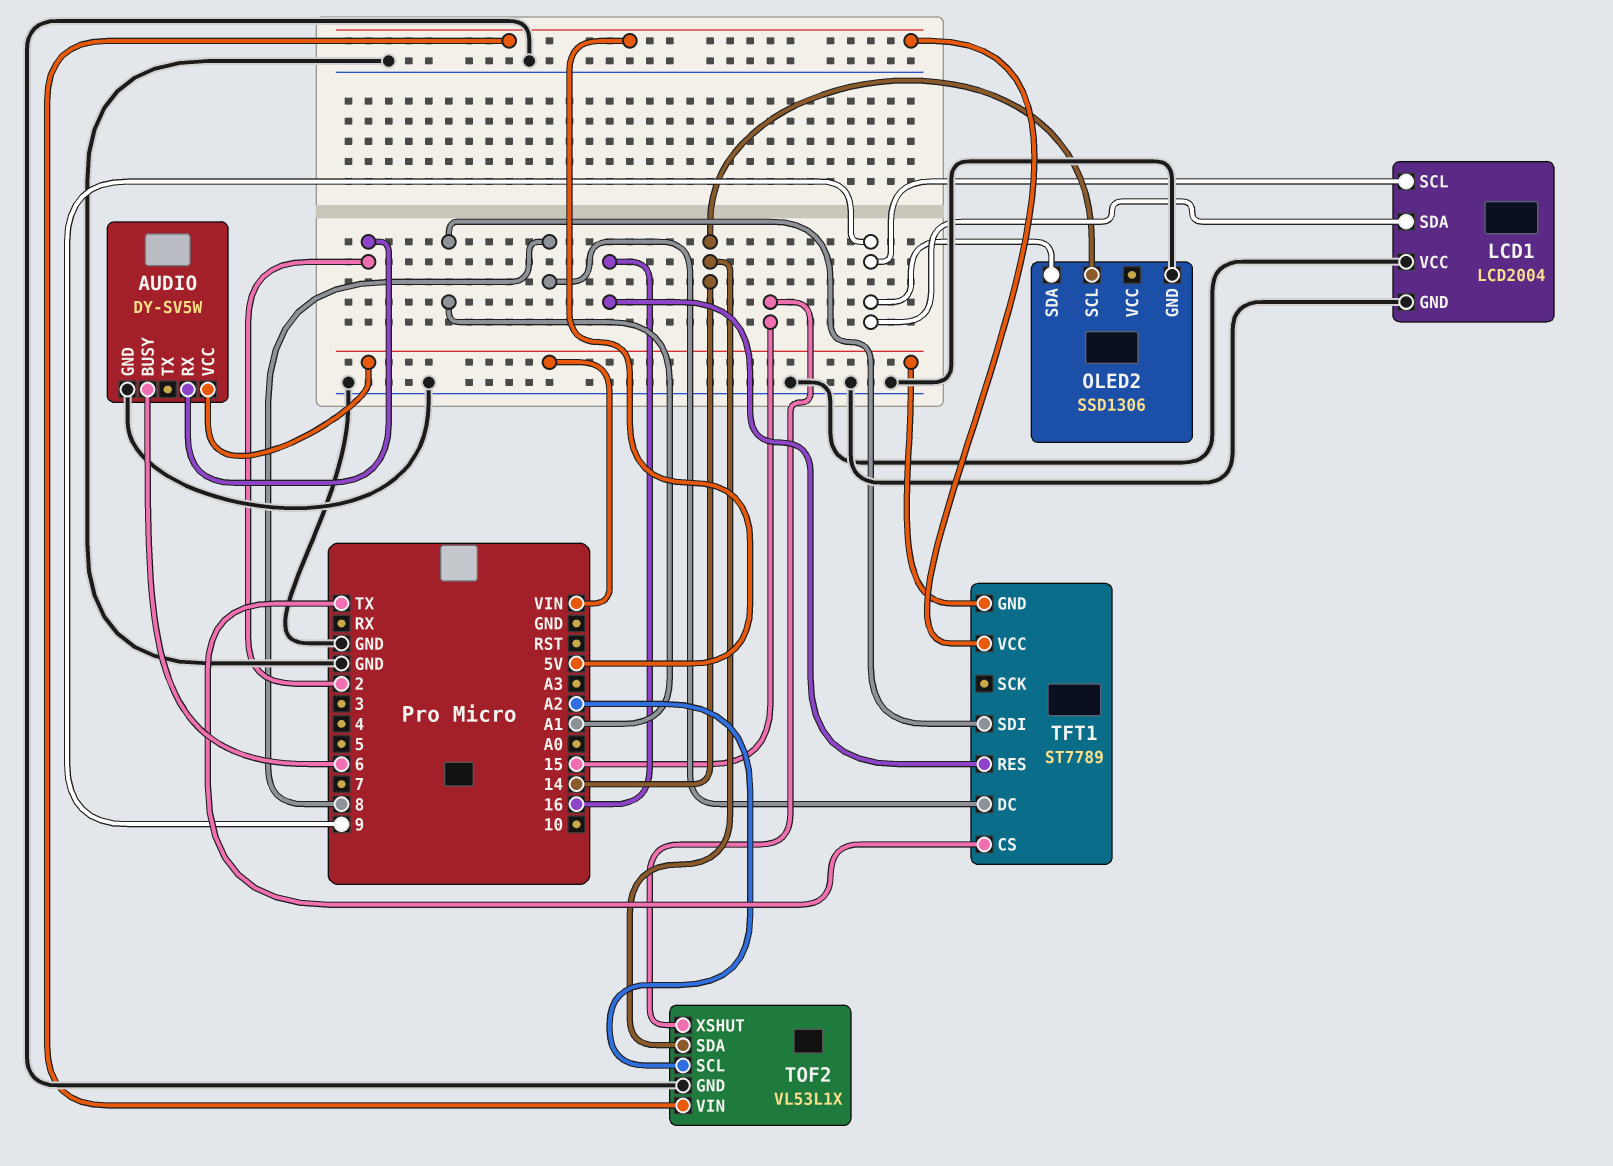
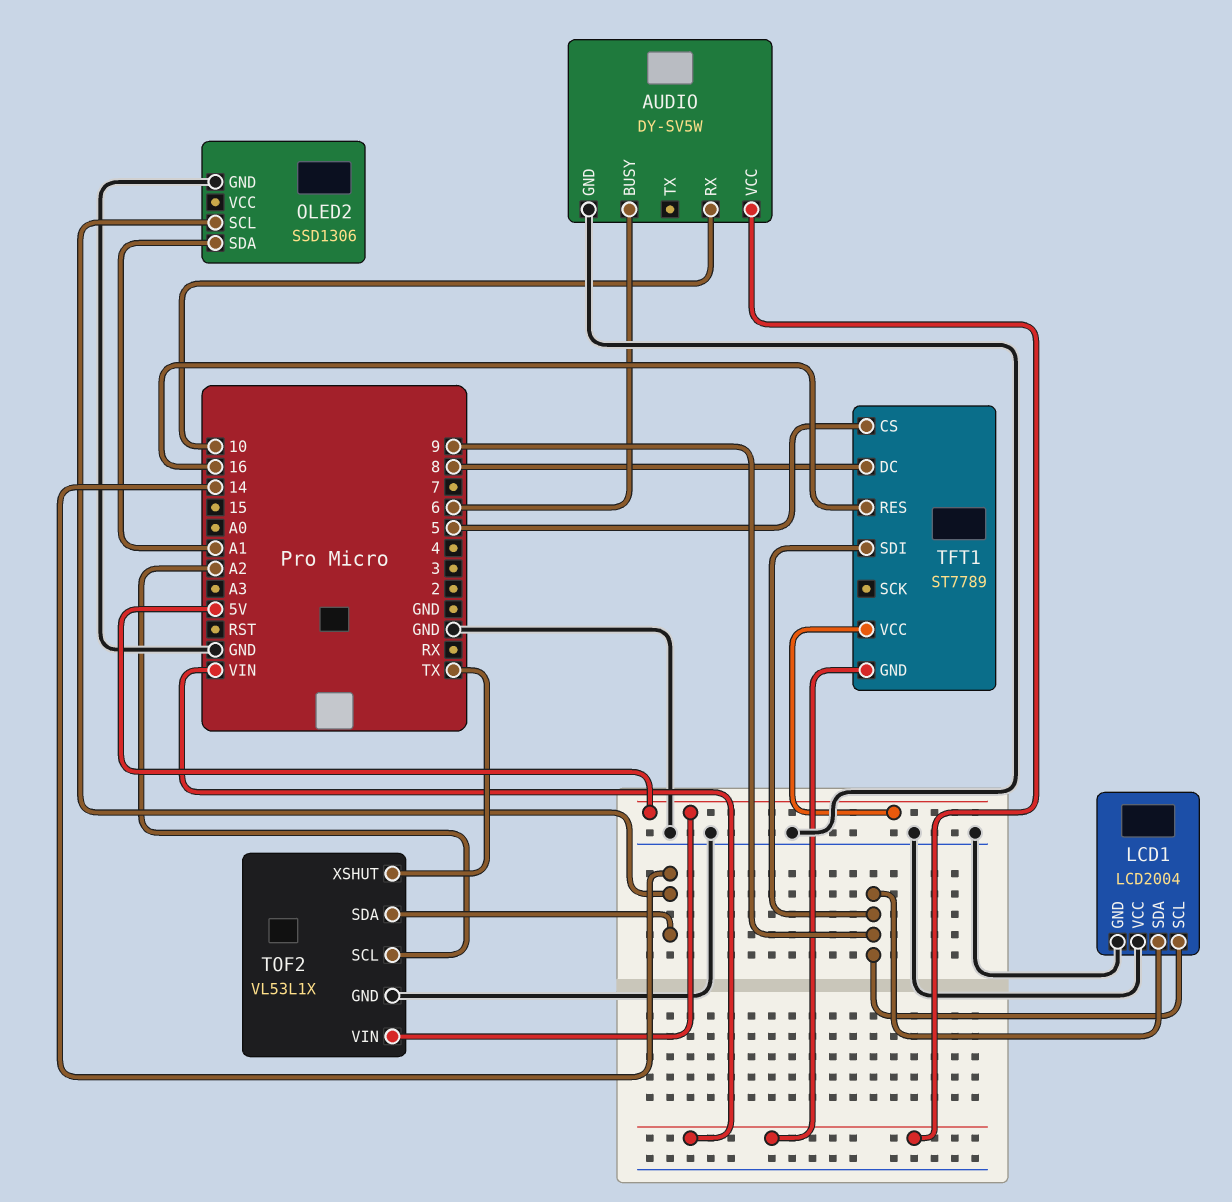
AUDIO pin RX: 2 -> 10
OLED2 pin SDA: 9 -> A1
TFT1 pin CS: TX -> 5
TFT1 pin SDI: A1 -> 9
TOF2 pin XSHUT: 15 -> TX

